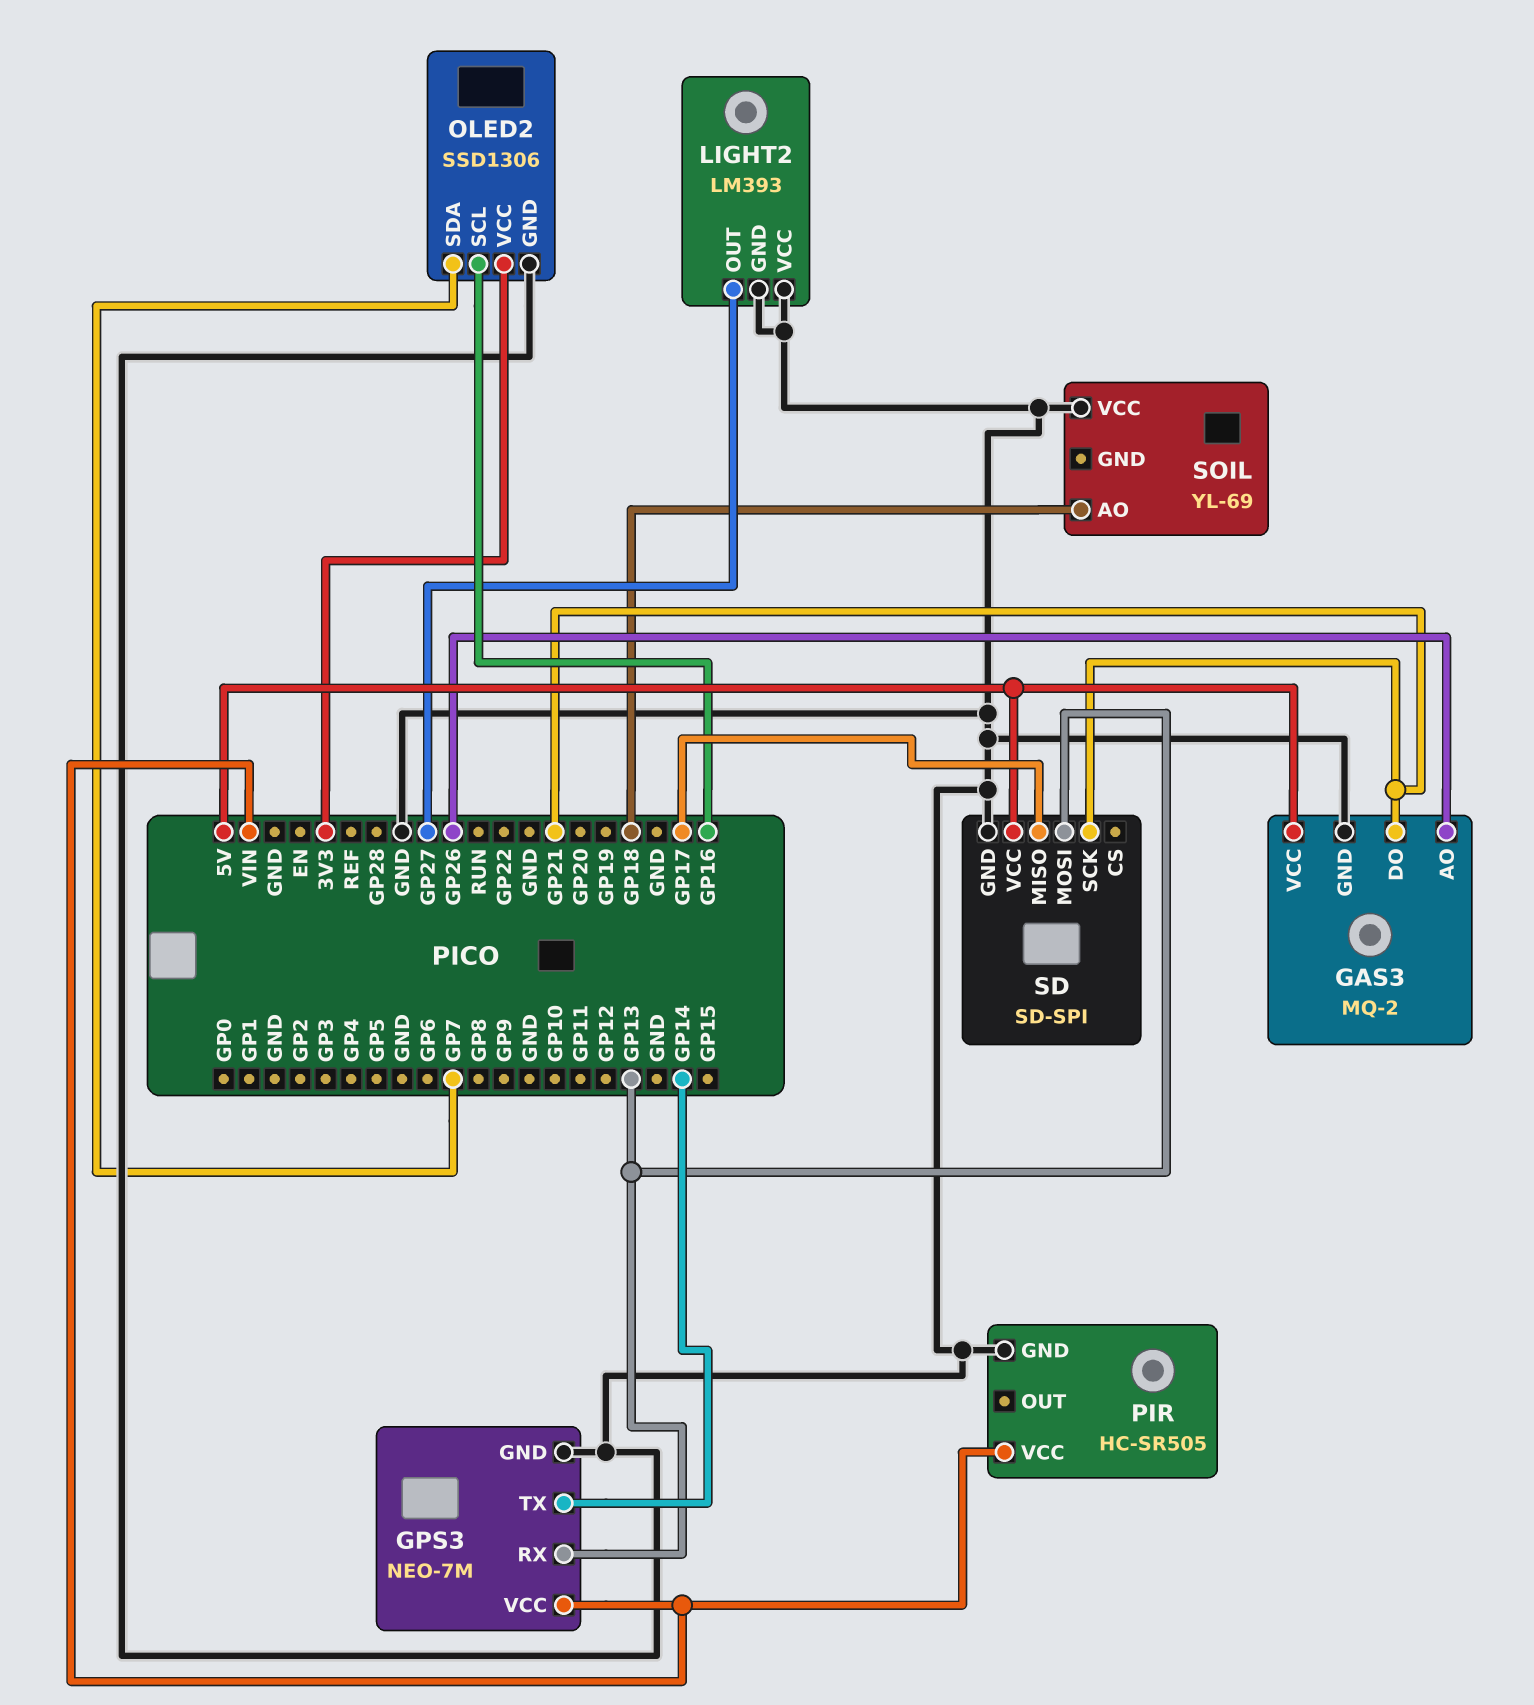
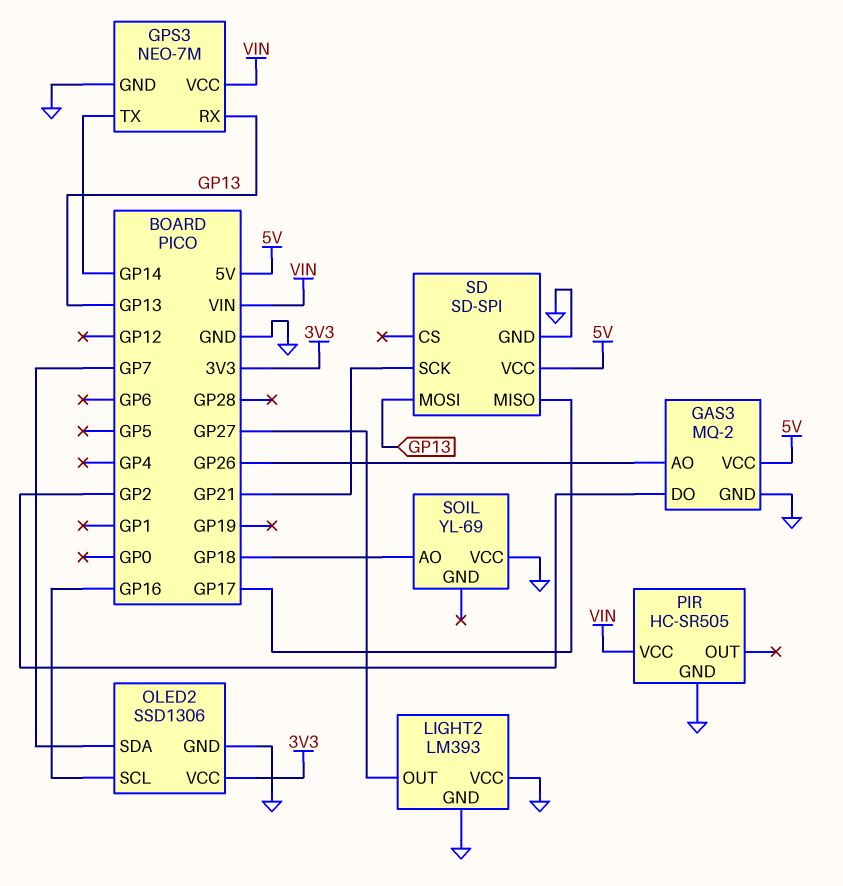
GAS3 pin DO: GP21 -> GP2

